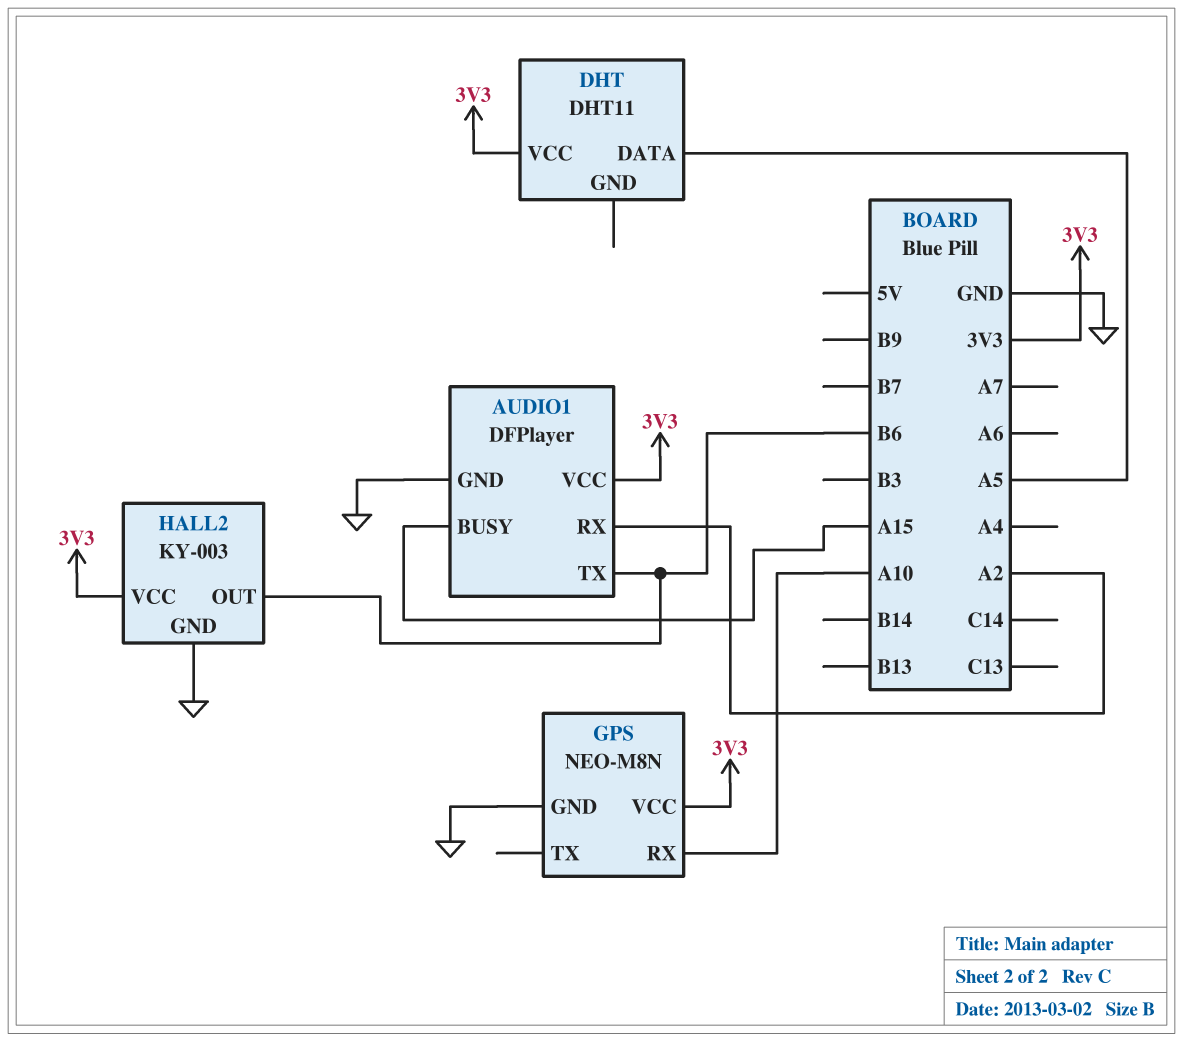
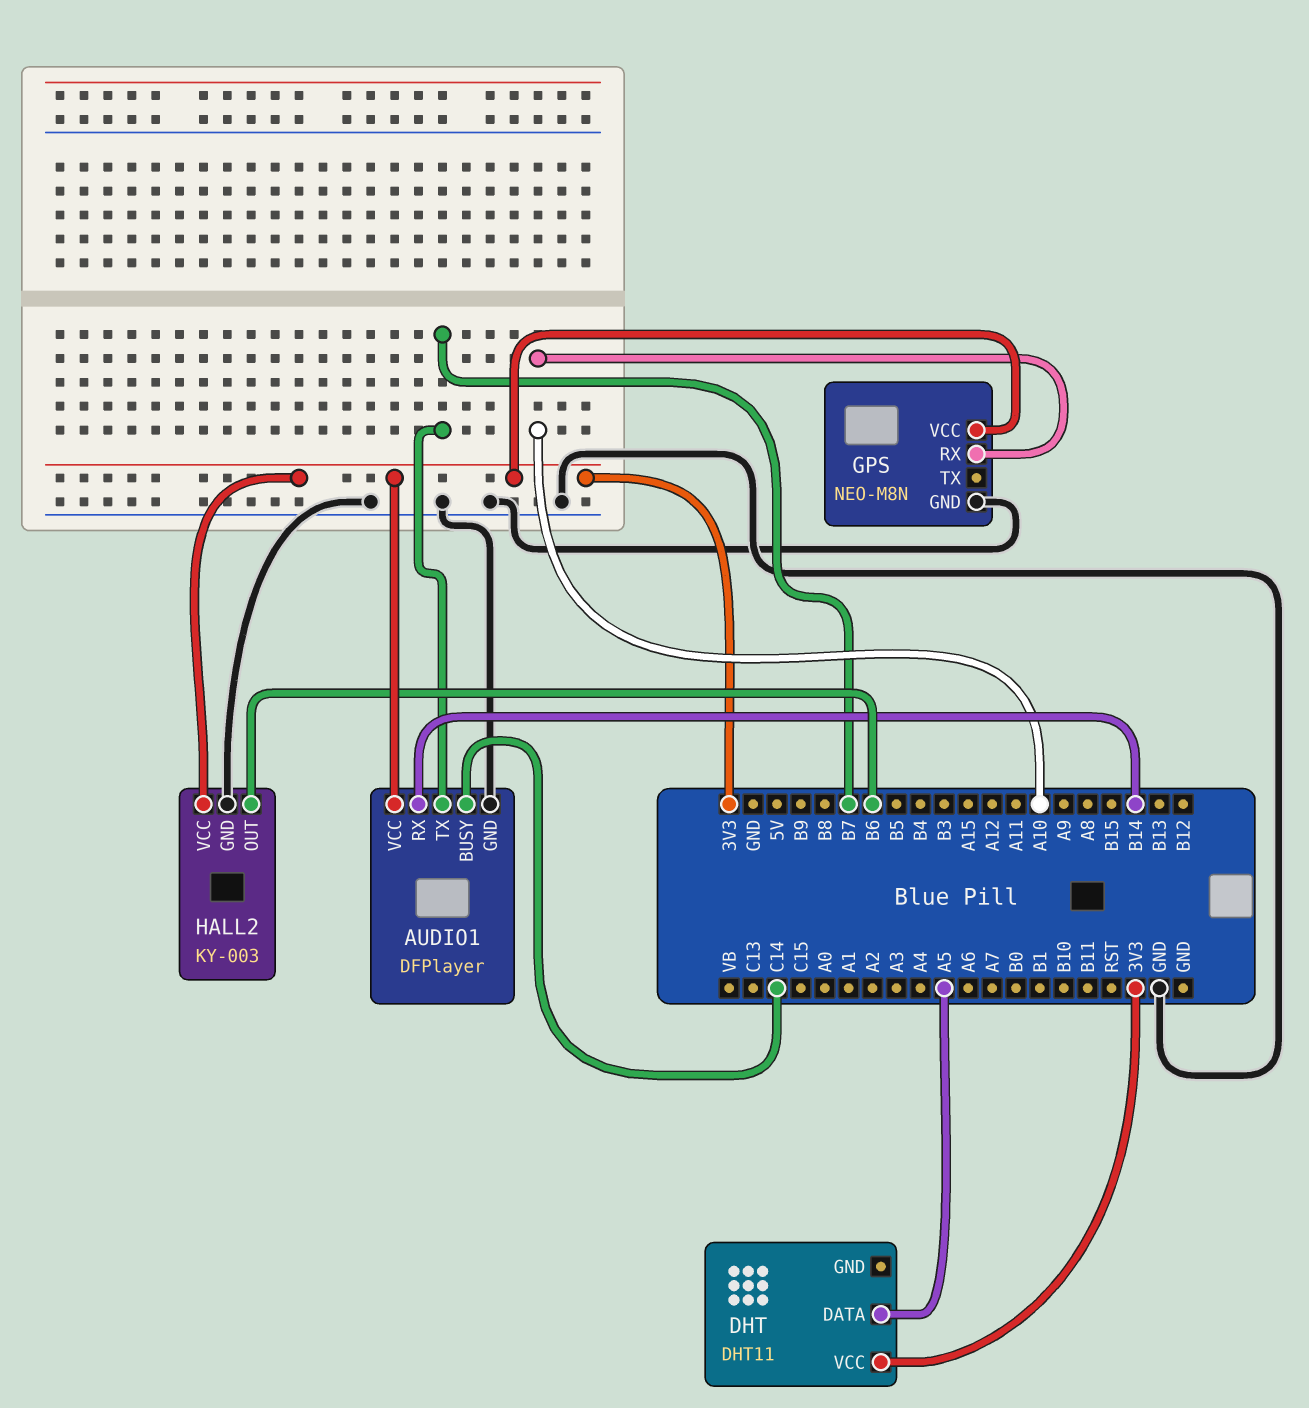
AUDIO1 pin BUSY: A15 -> C14
AUDIO1 pin RX: A2 -> B14
AUDIO1 pin TX: B6 -> B7

